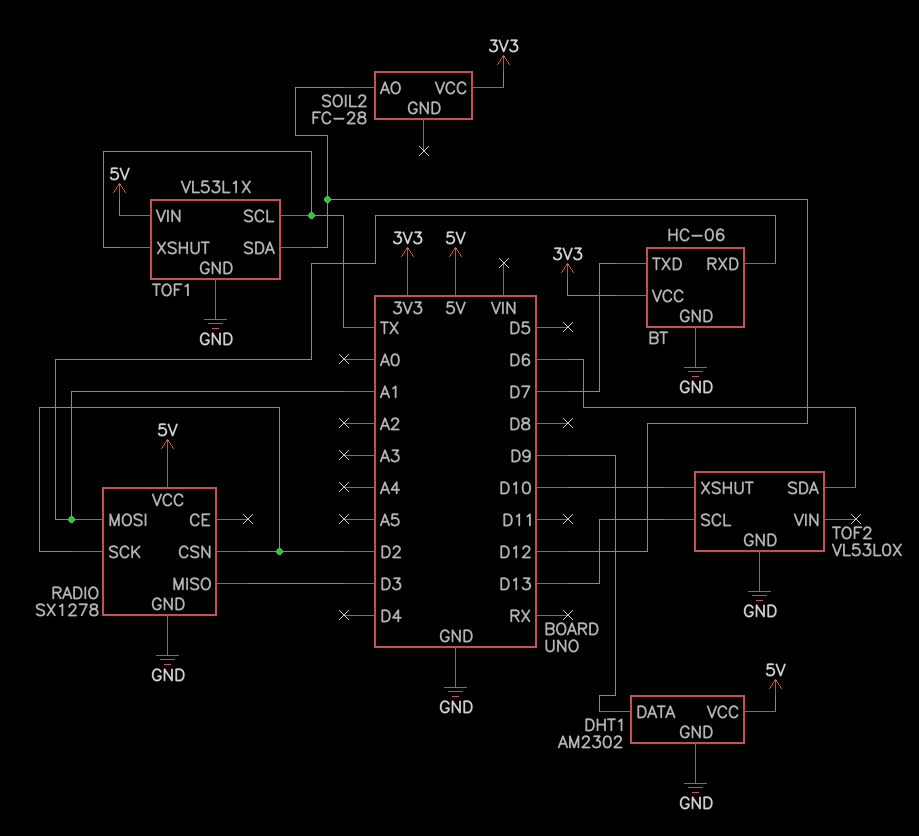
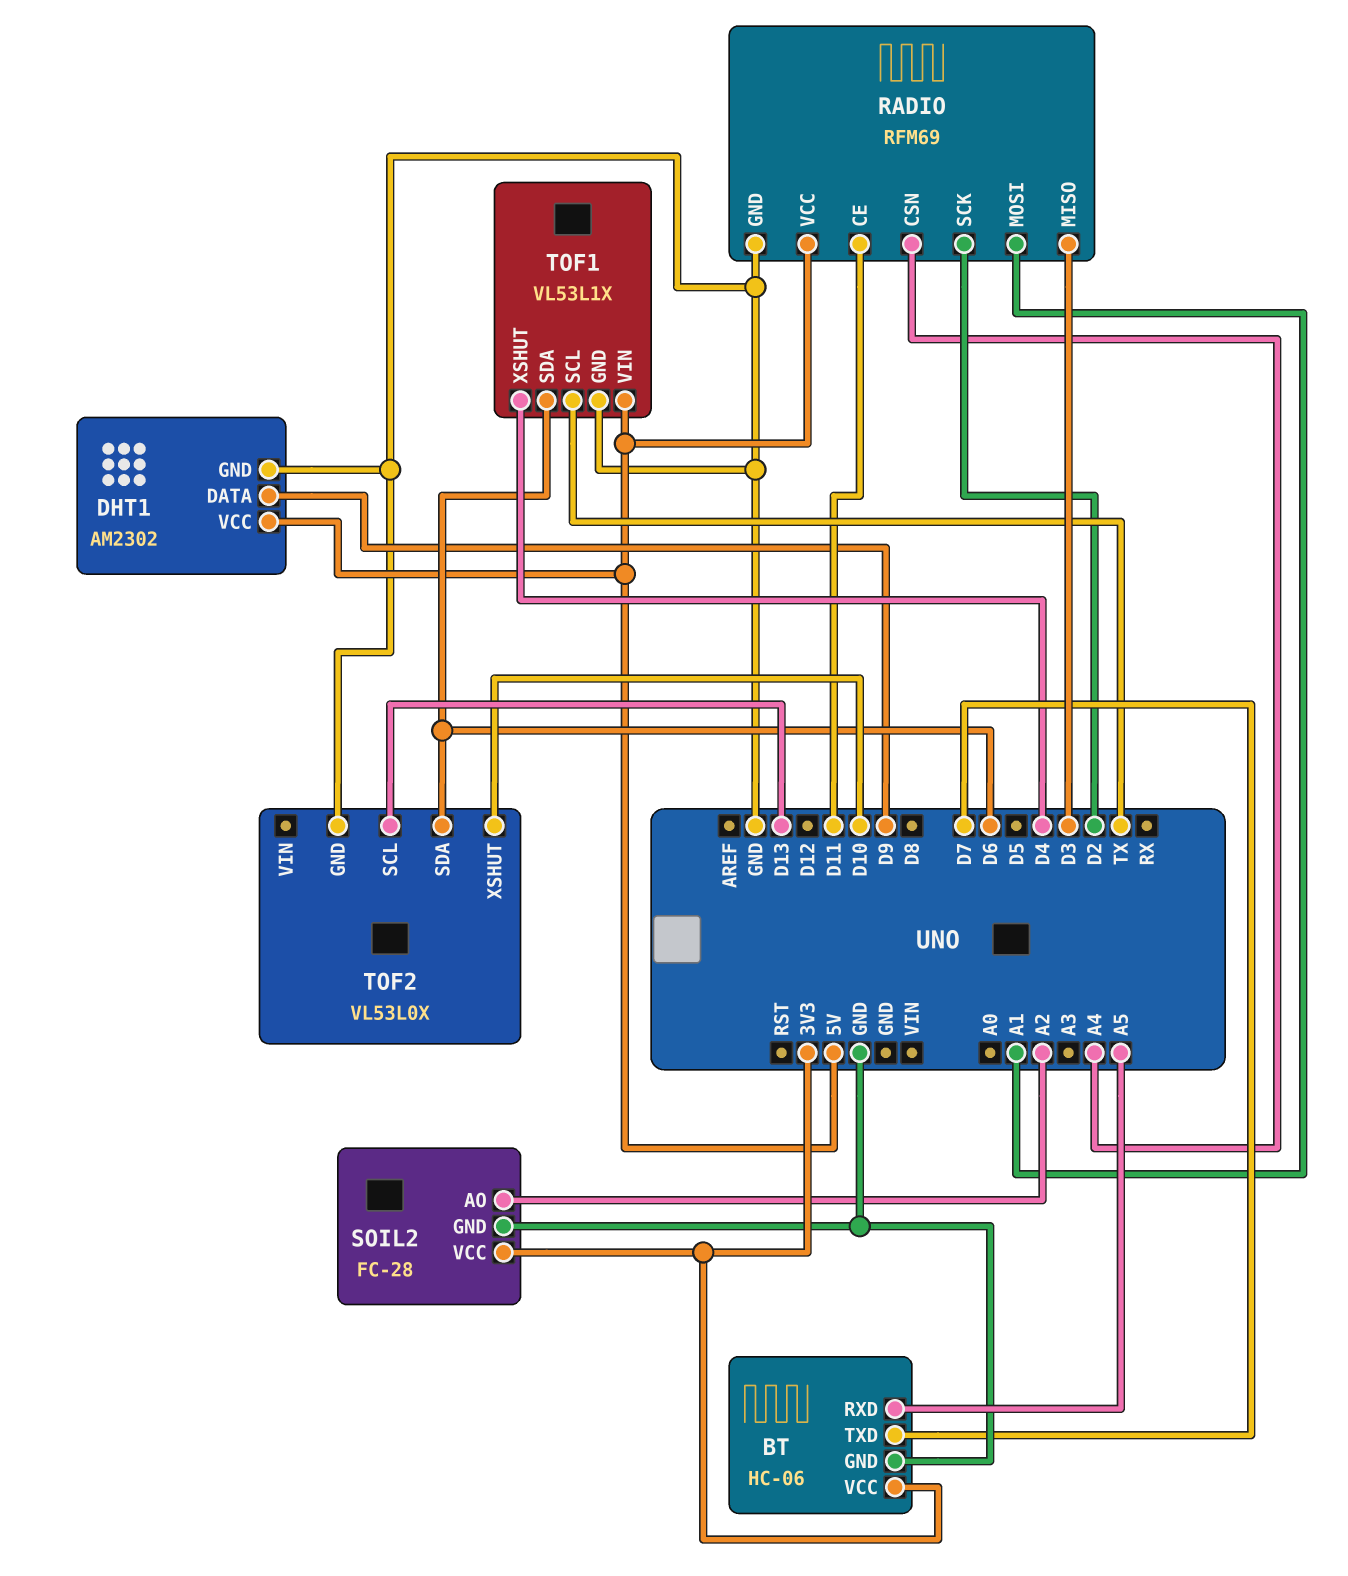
BT pin RXD: A1 -> A5
RADIO: SX1278 -> RFM69
RADIO pin CE: none -> D11
RADIO pin CSN: D2 -> A4
SOIL2 pin AO: D12 -> A2
SOIL2 pin GND: none -> GND
TOF1 pin SDA: D12 -> D6
TOF1 pin XSHUT: TX -> D4

